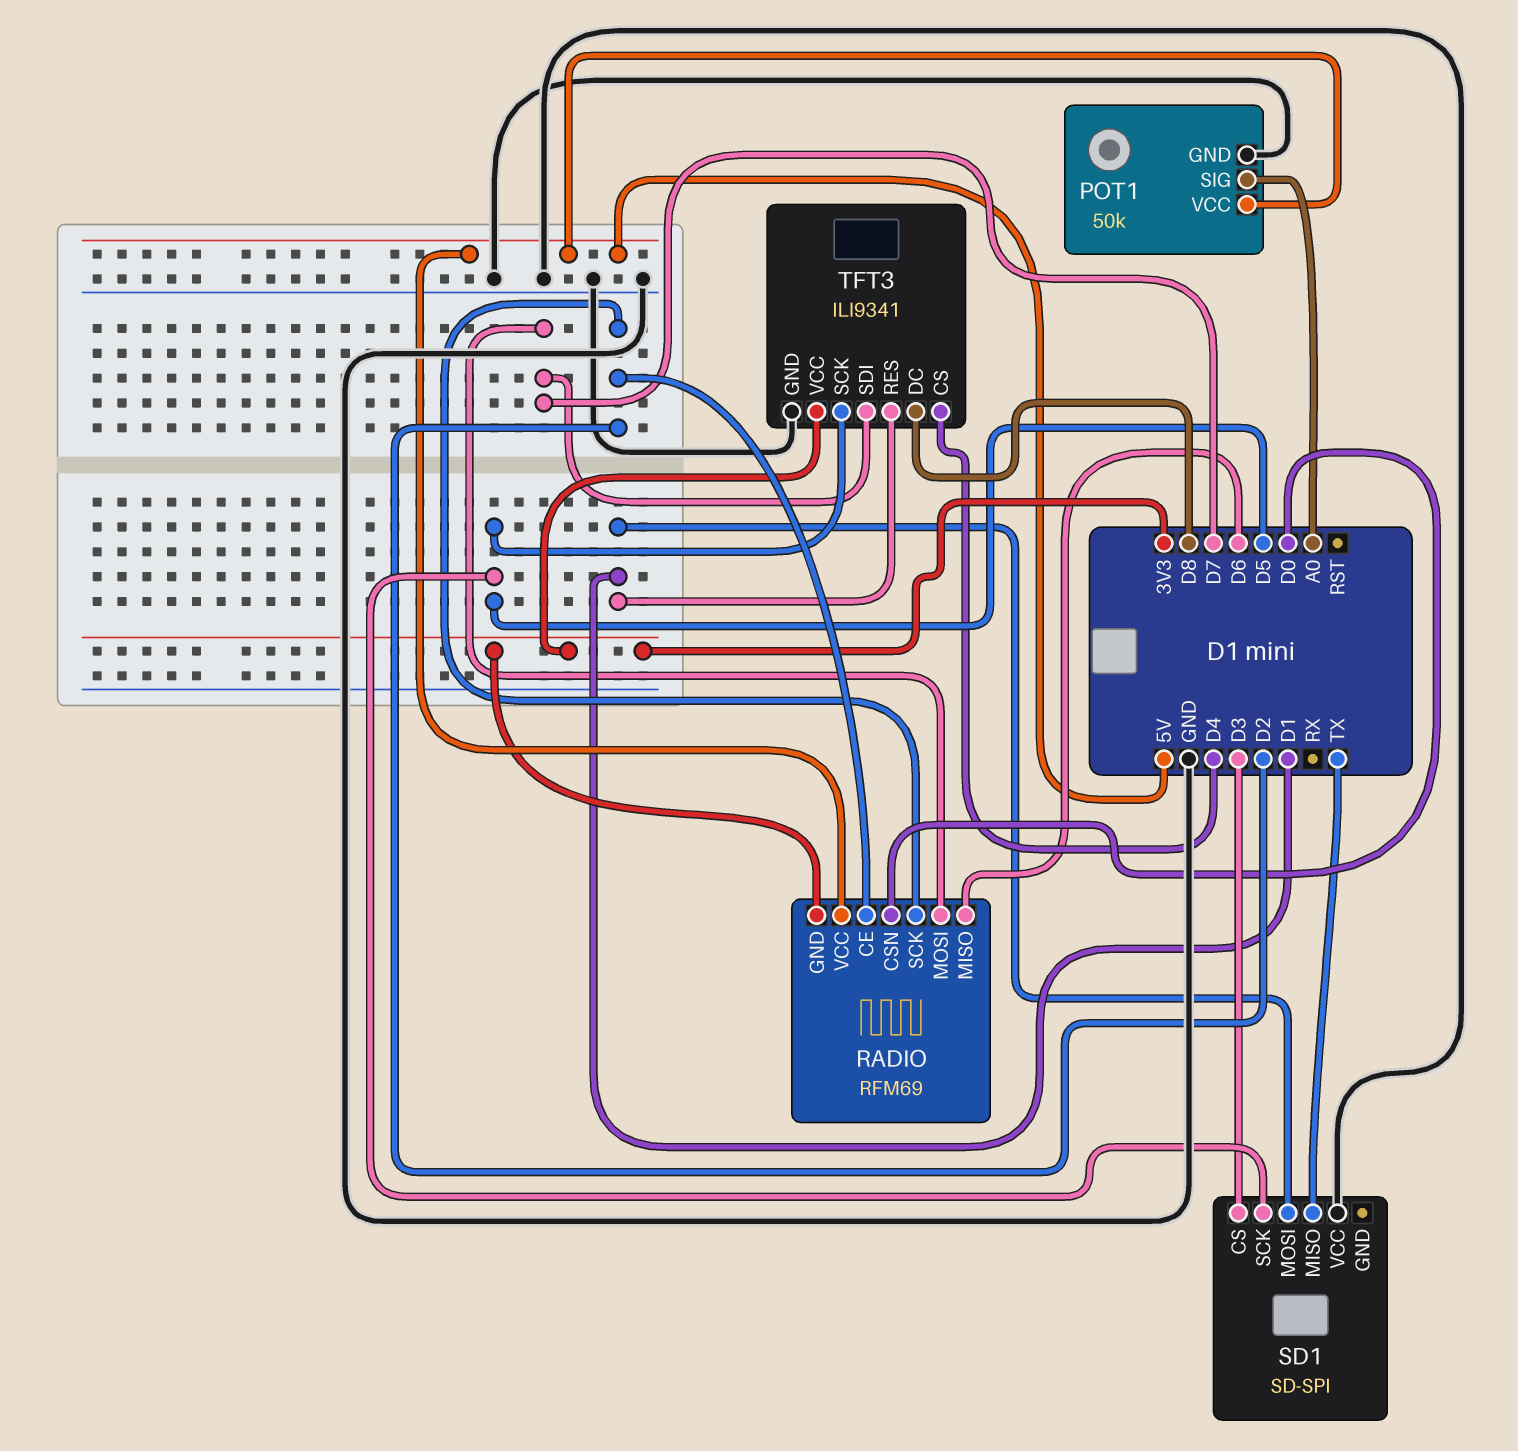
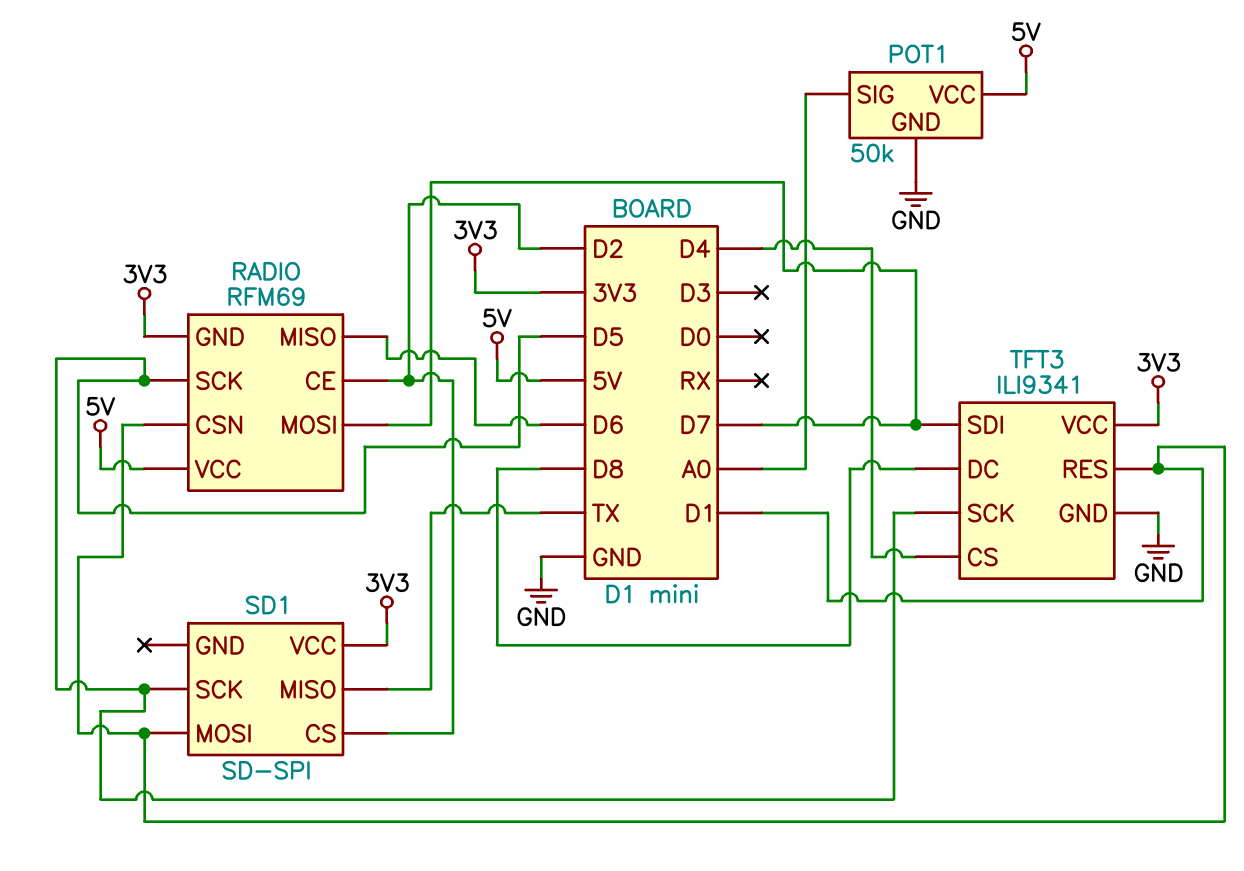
RADIO pin CSN: D0 -> D1
RADIO pin SCK: D2 -> D5
SD1 pin CS: D3 -> D2
SD1 pin VCC: GND -> 3V3

